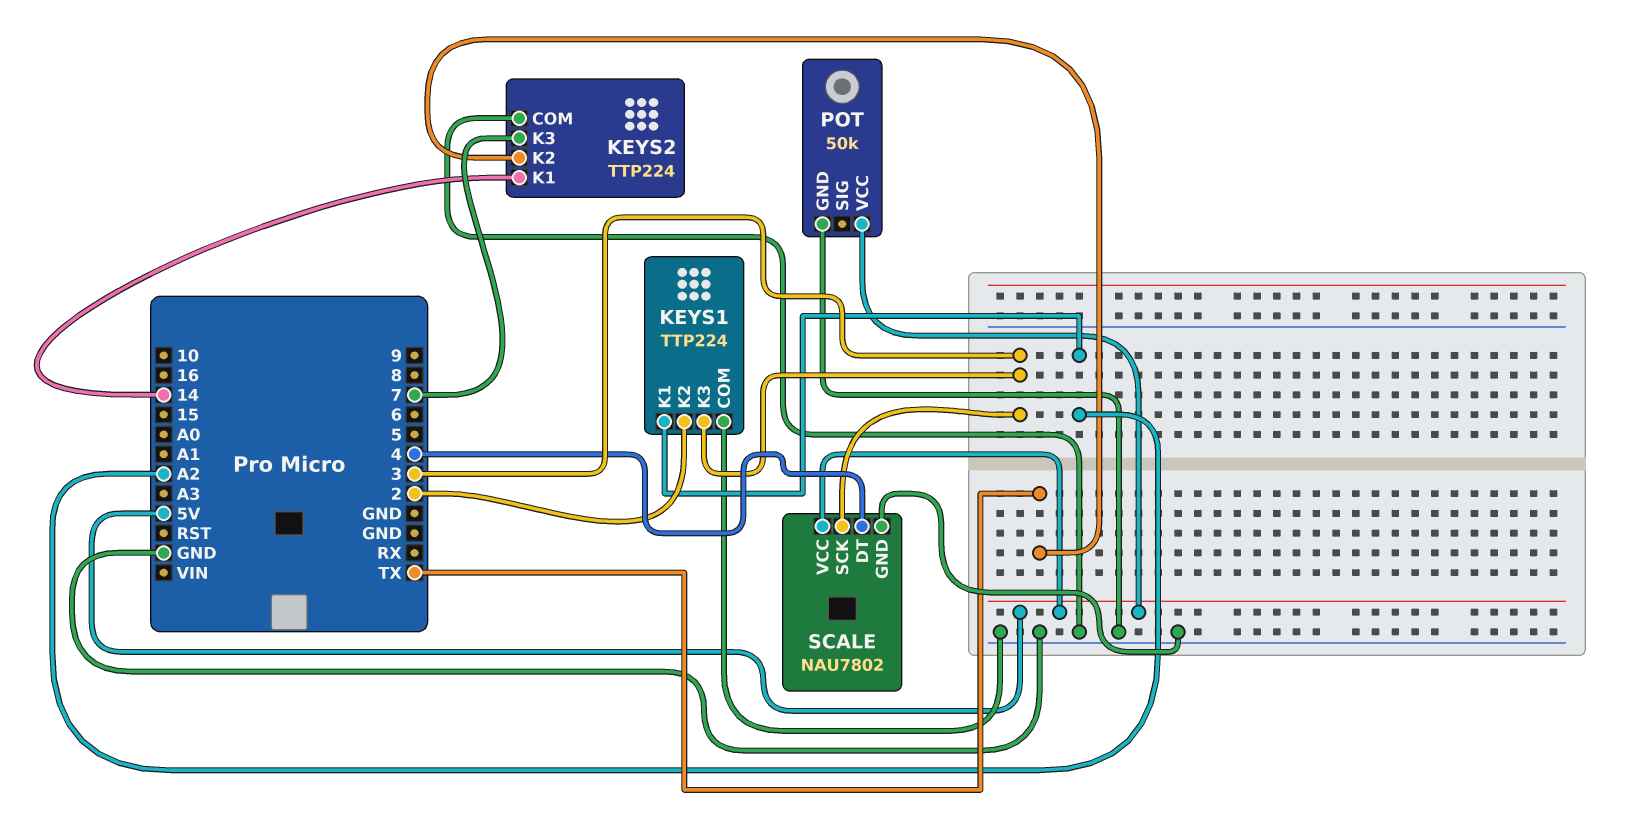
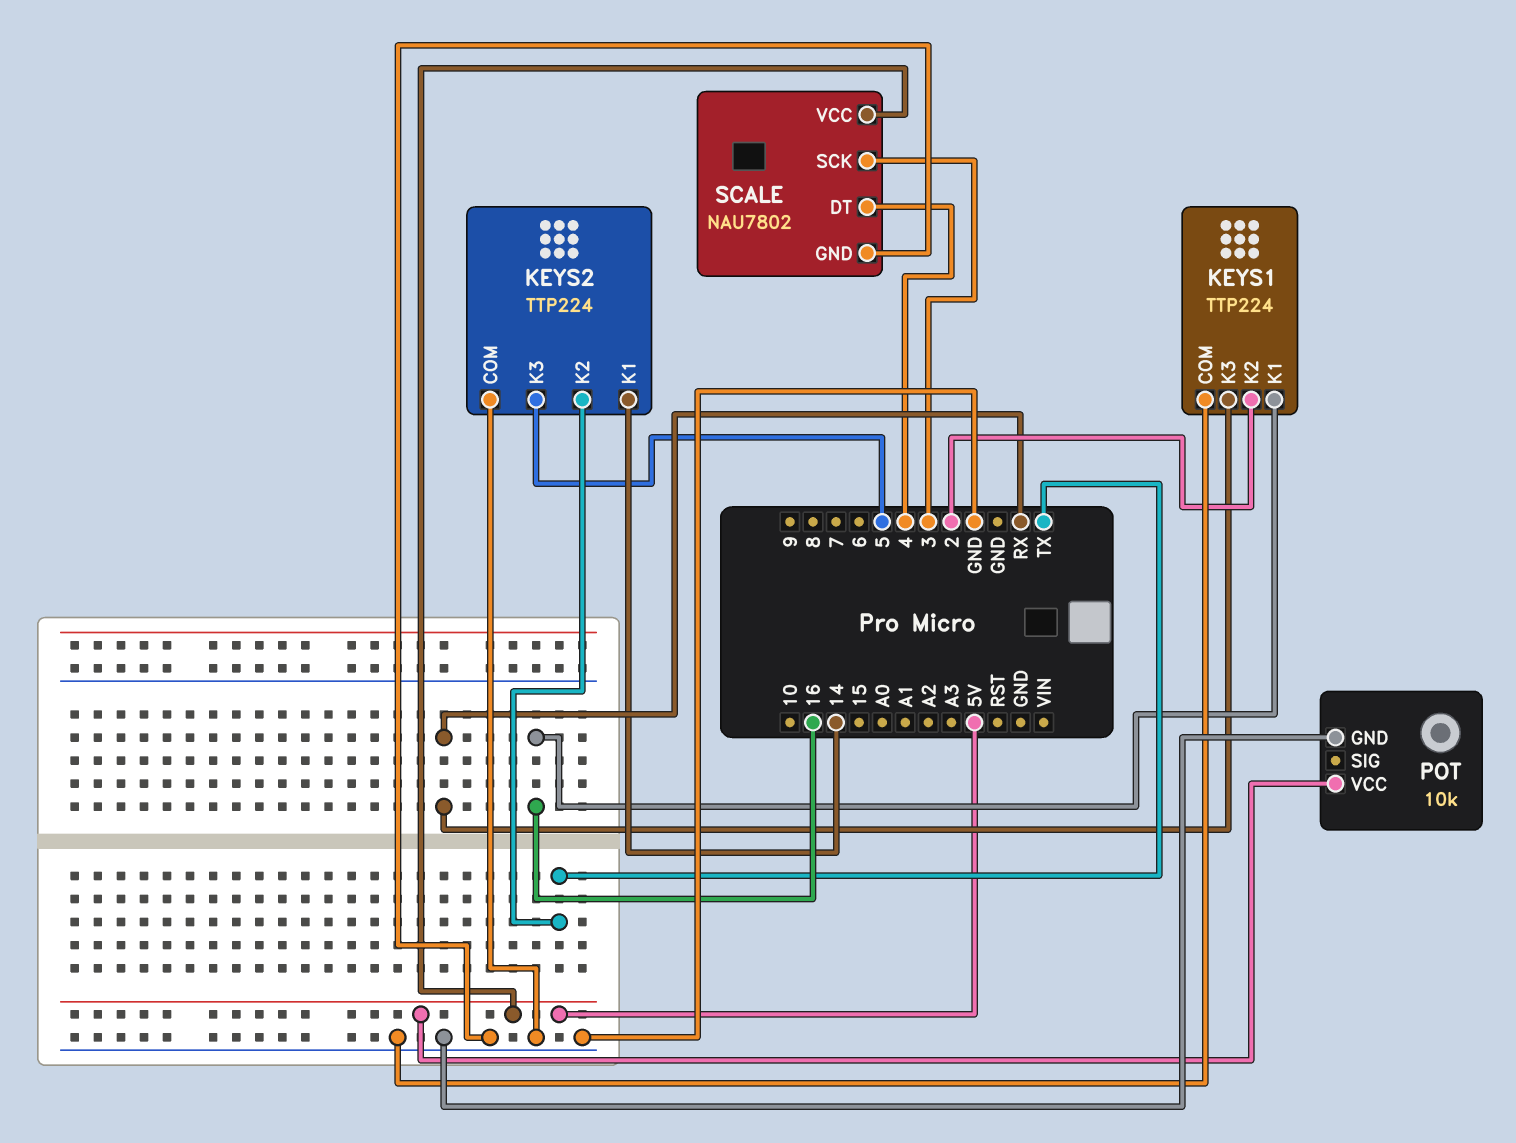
KEYS1 pin K1: A2 -> 16
KEYS1 pin K3: 3 -> RX
KEYS2 pin K3: 7 -> 5
POT: 50k -> 10k

